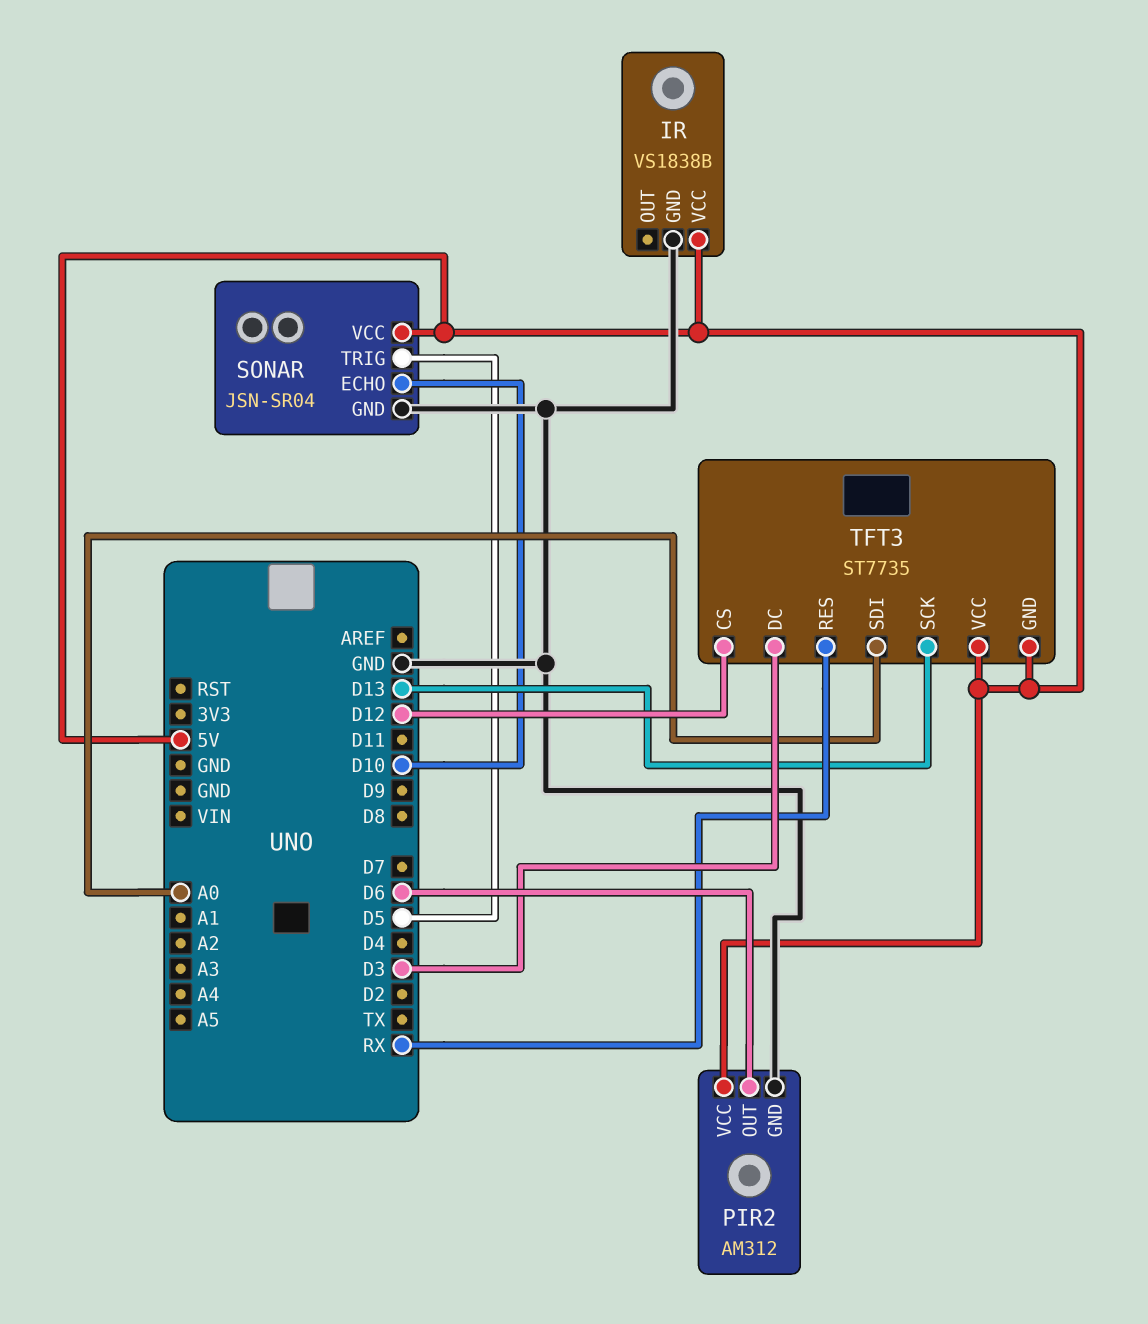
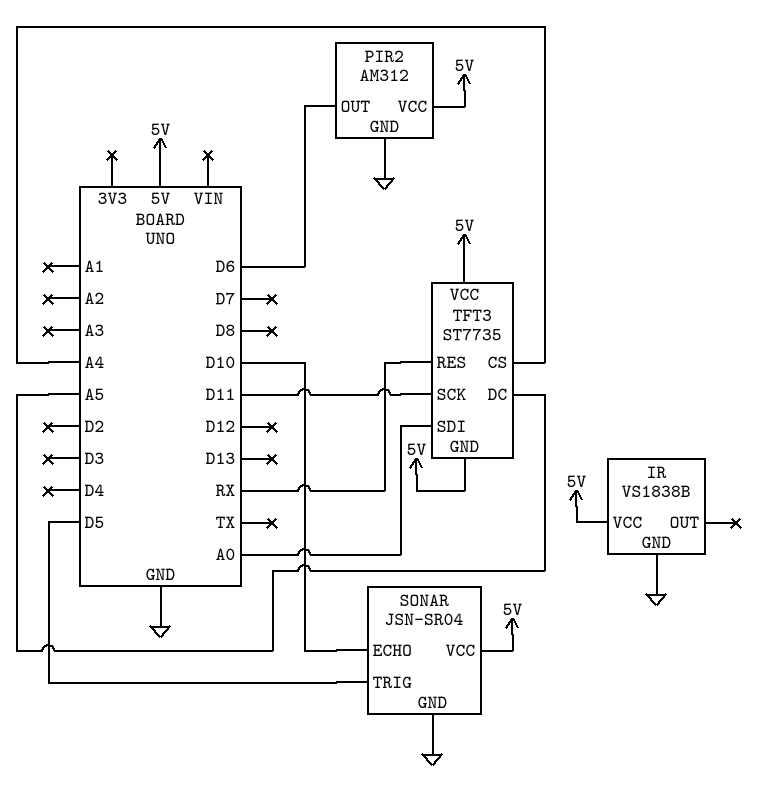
TFT3 pin CS: D12 -> A4
TFT3 pin DC: D3 -> A5
TFT3 pin SCK: D13 -> D11

